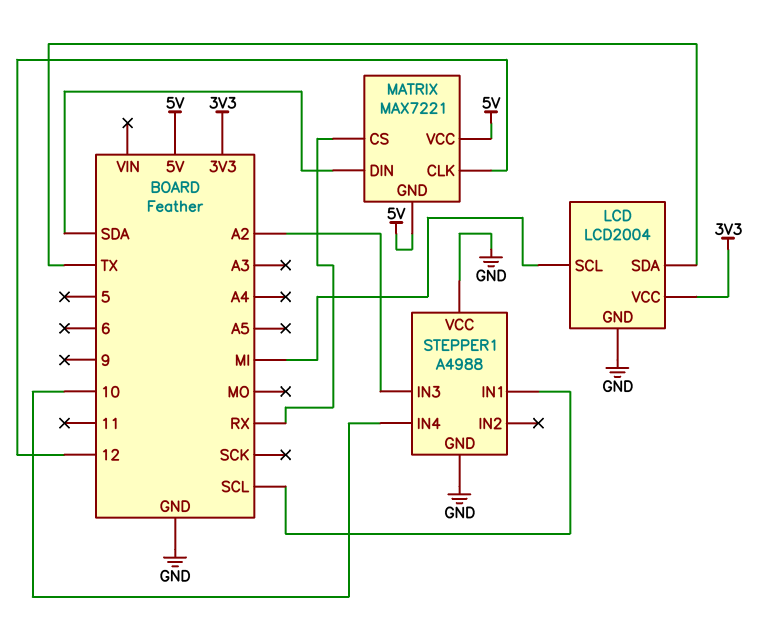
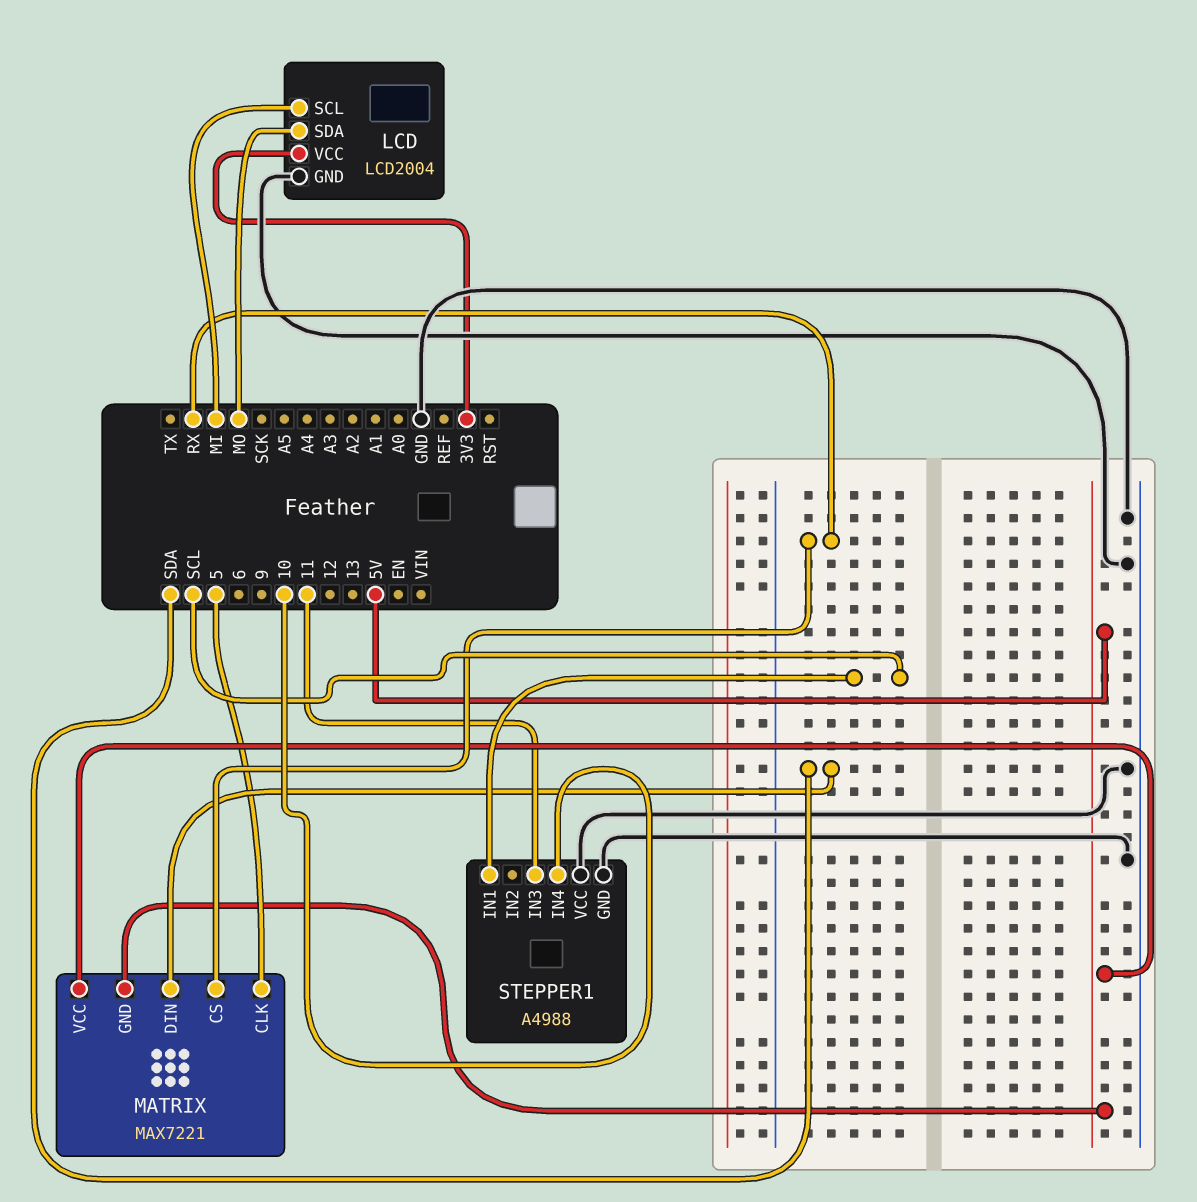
LCD pin SDA: TX -> MO
MATRIX pin CLK: 12 -> 5
STEPPER1 pin IN3: A2 -> 11

